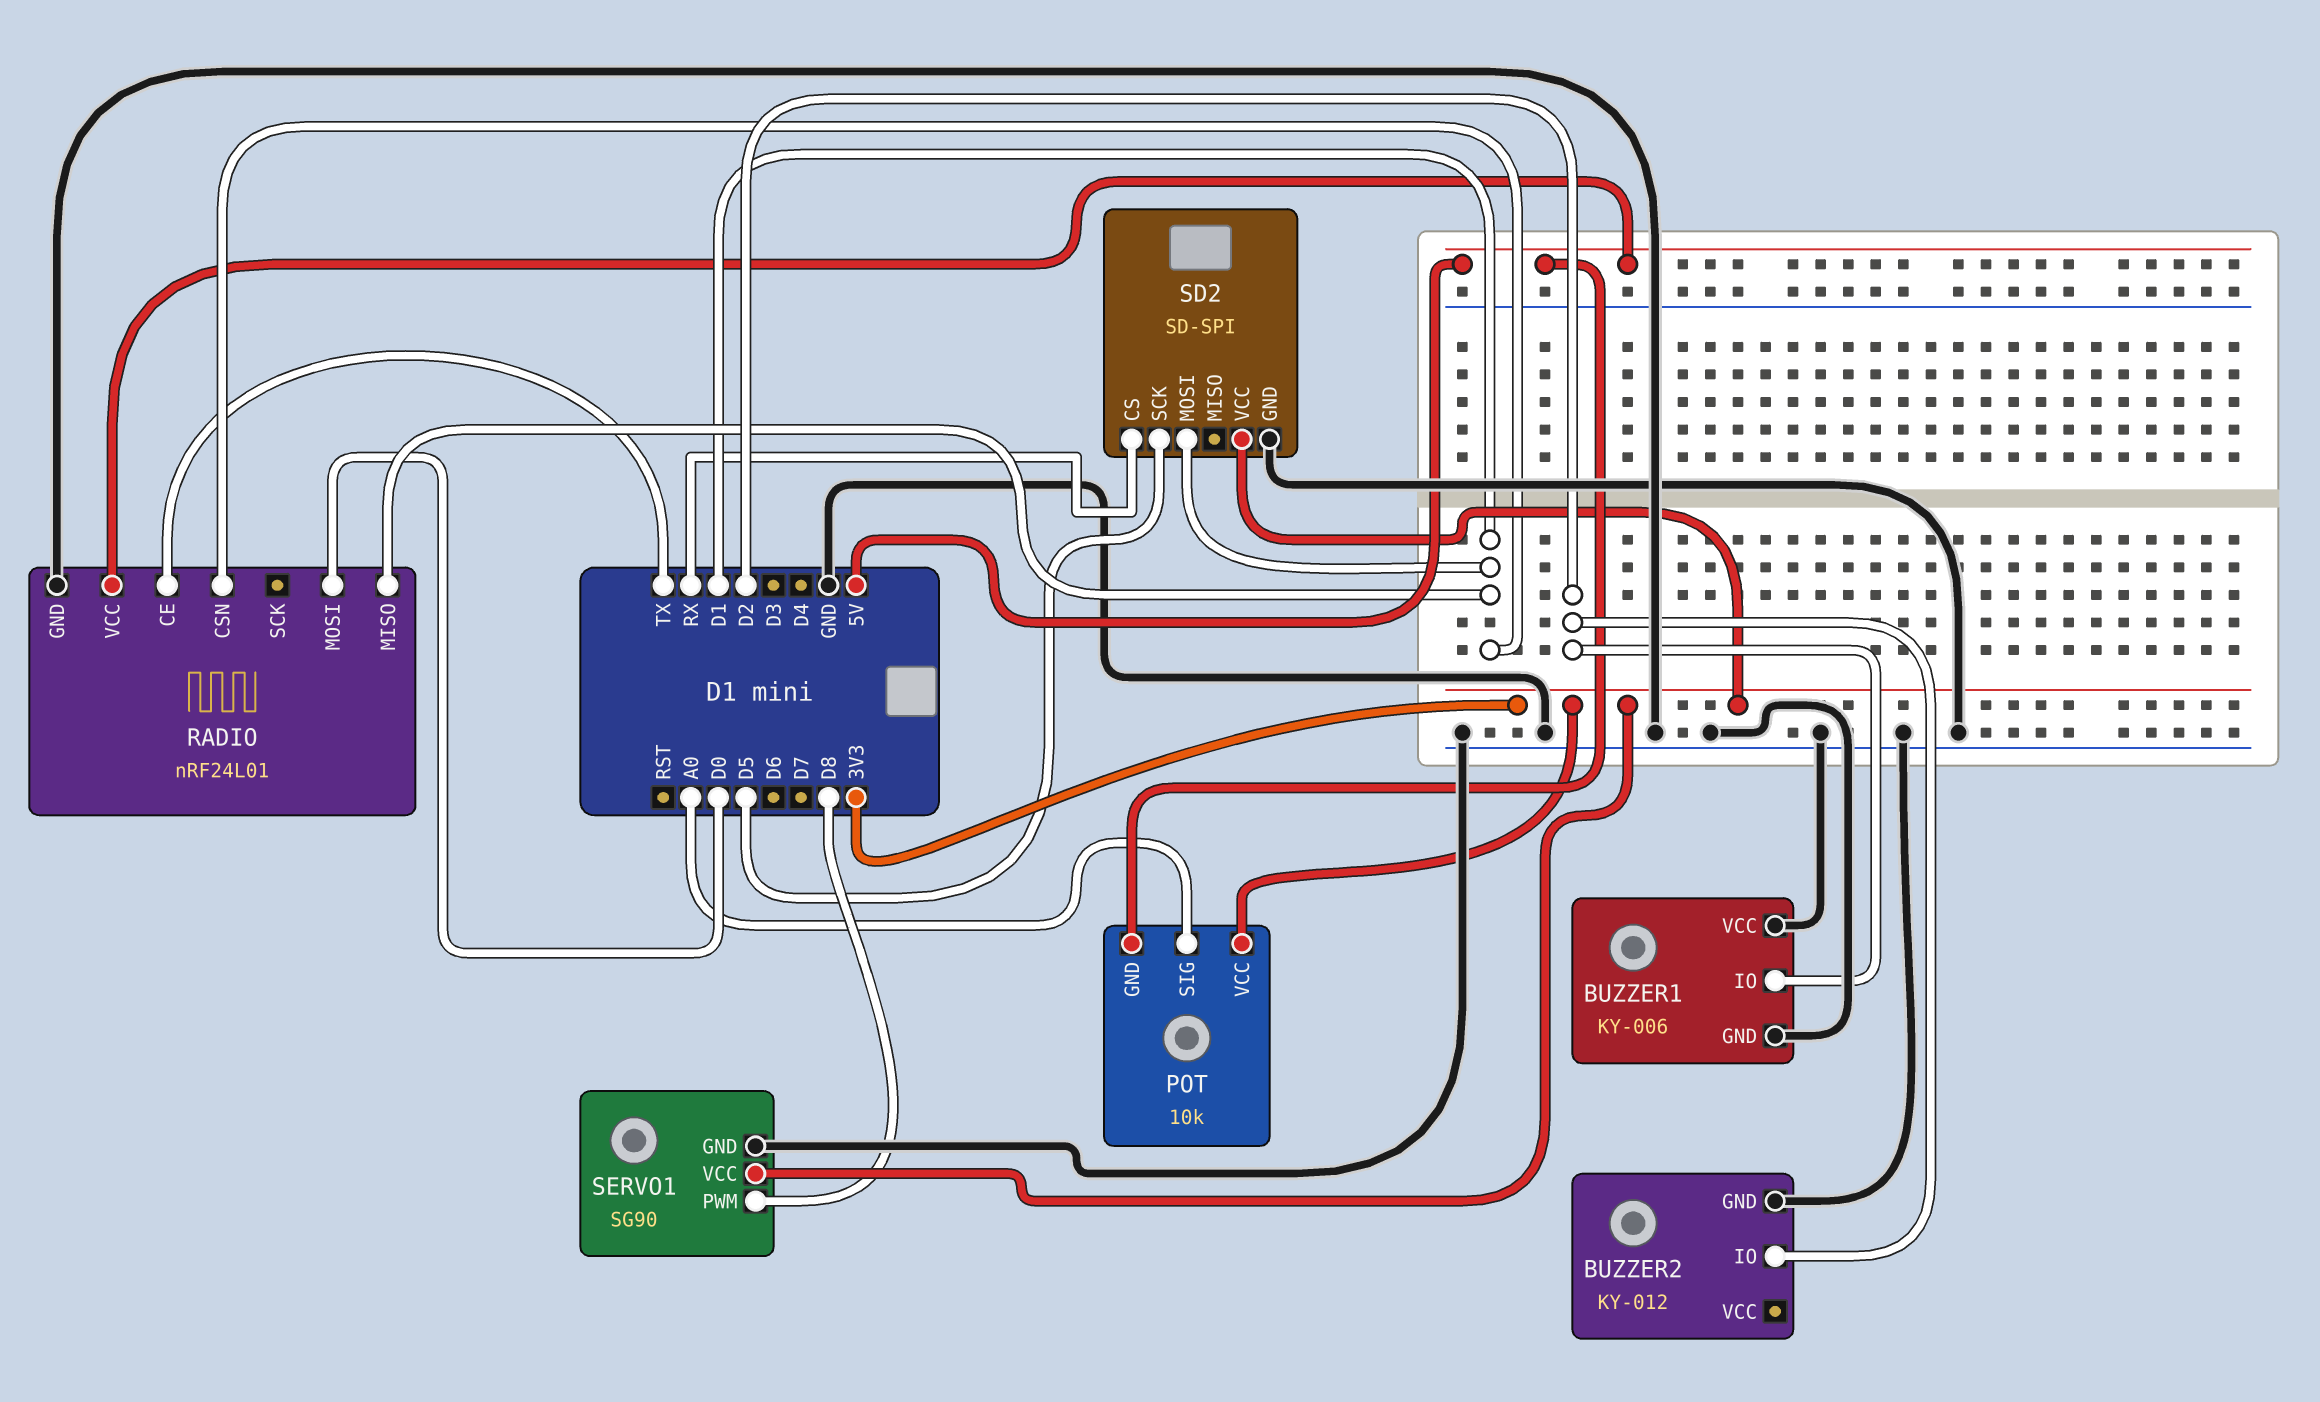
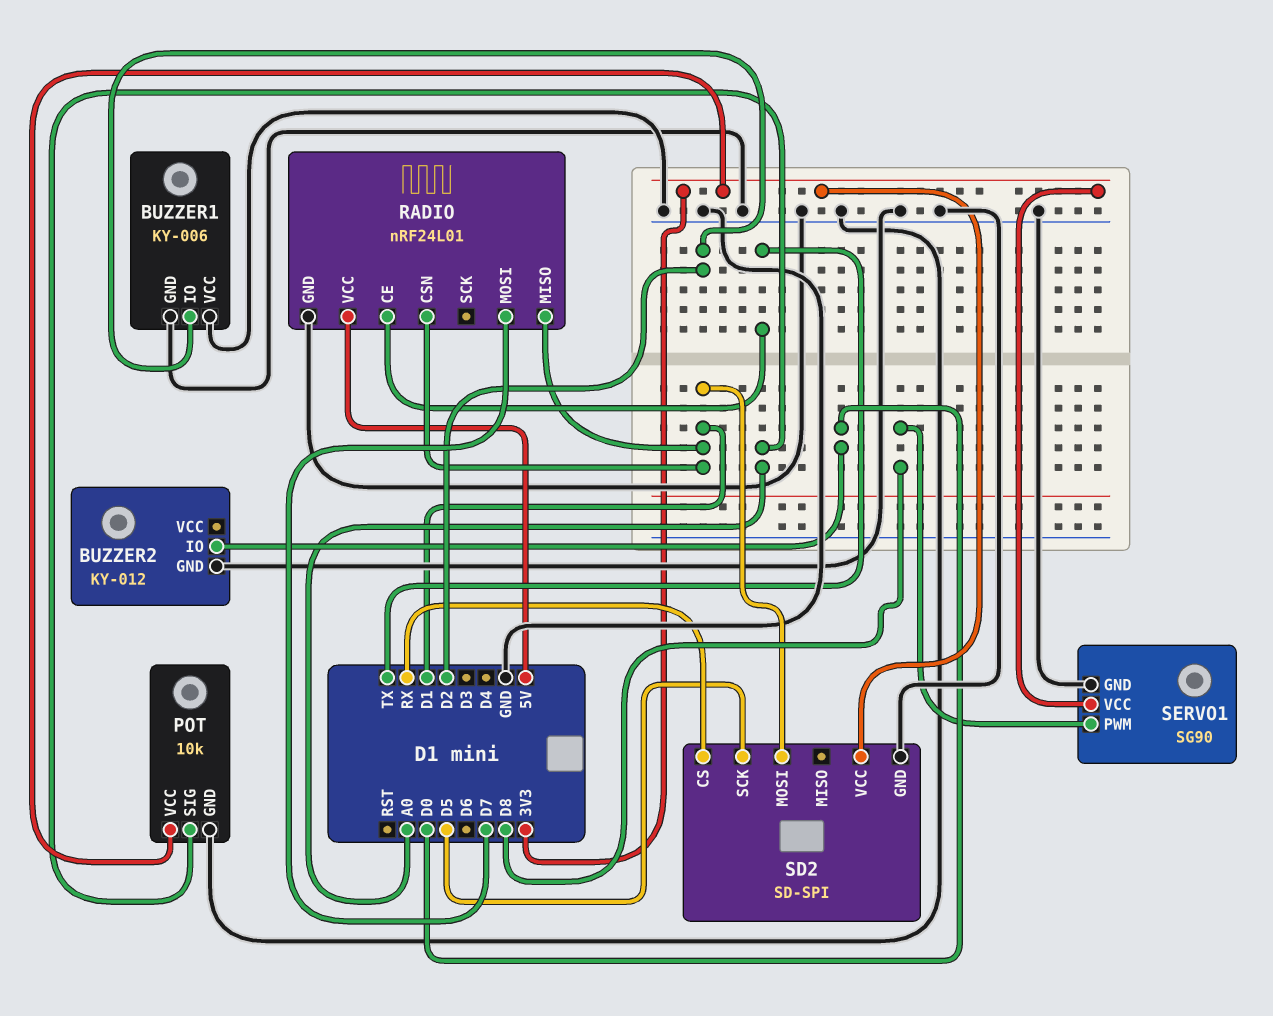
BUZZER2 pin IO: D2 -> D0
POT pin GND: 5V -> GND
RADIO pin MOSI: D0 -> D7

